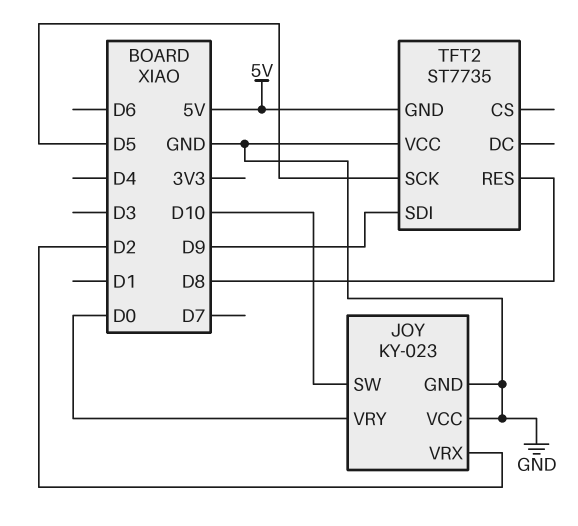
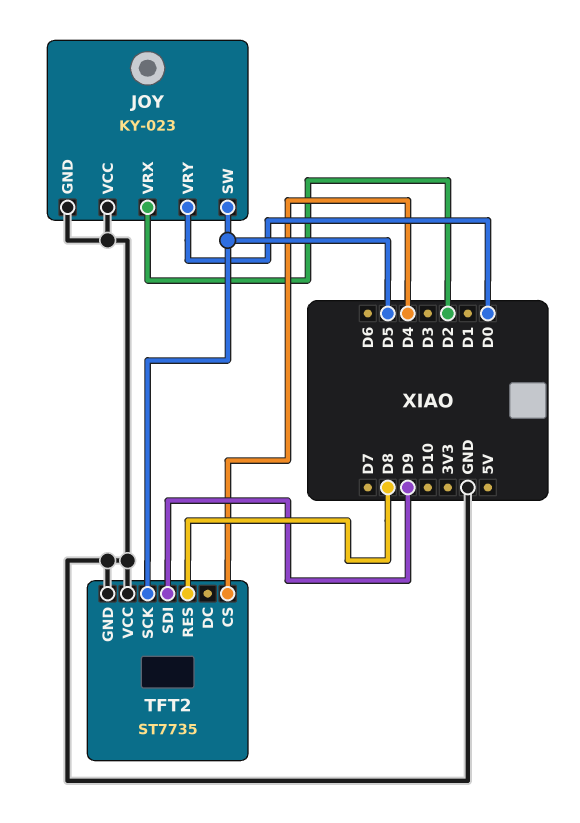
JOY pin SW: D10 -> D5
TFT2 pin CS: none -> D4
TFT2 pin GND: 5V -> GND

